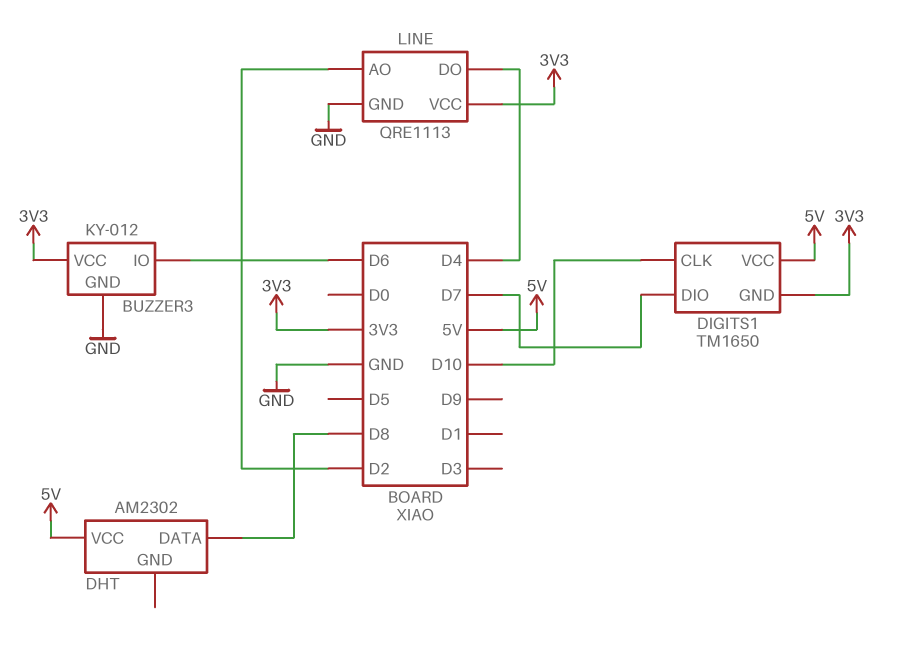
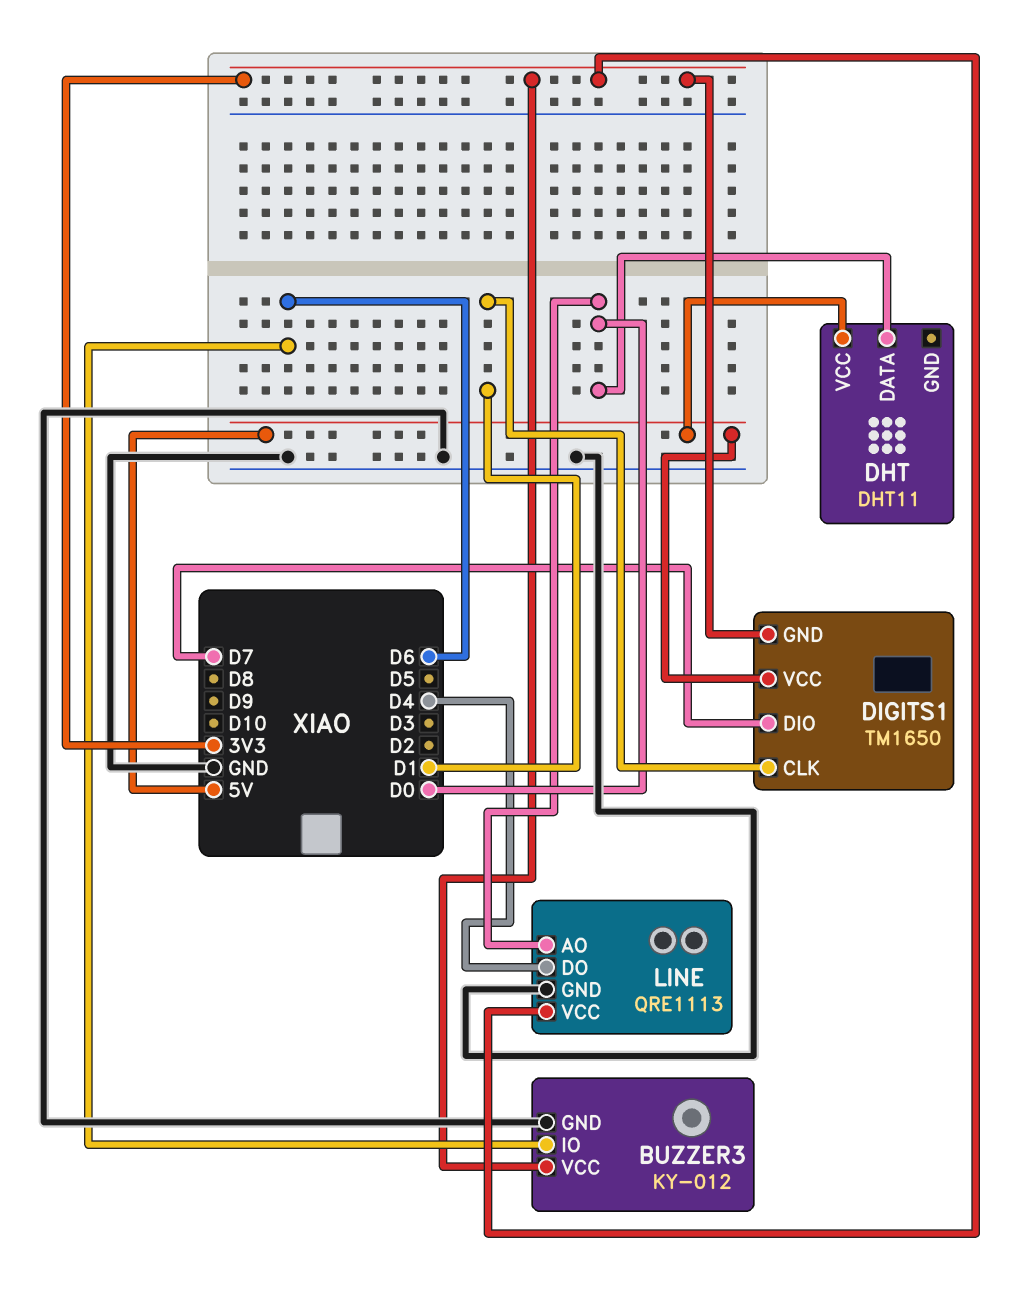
DHT: AM2302 -> DHT11
DHT pin DATA: D8 -> D0
DIGITS1 pin CLK: D10 -> D1
LINE pin AO: D2 -> D0

